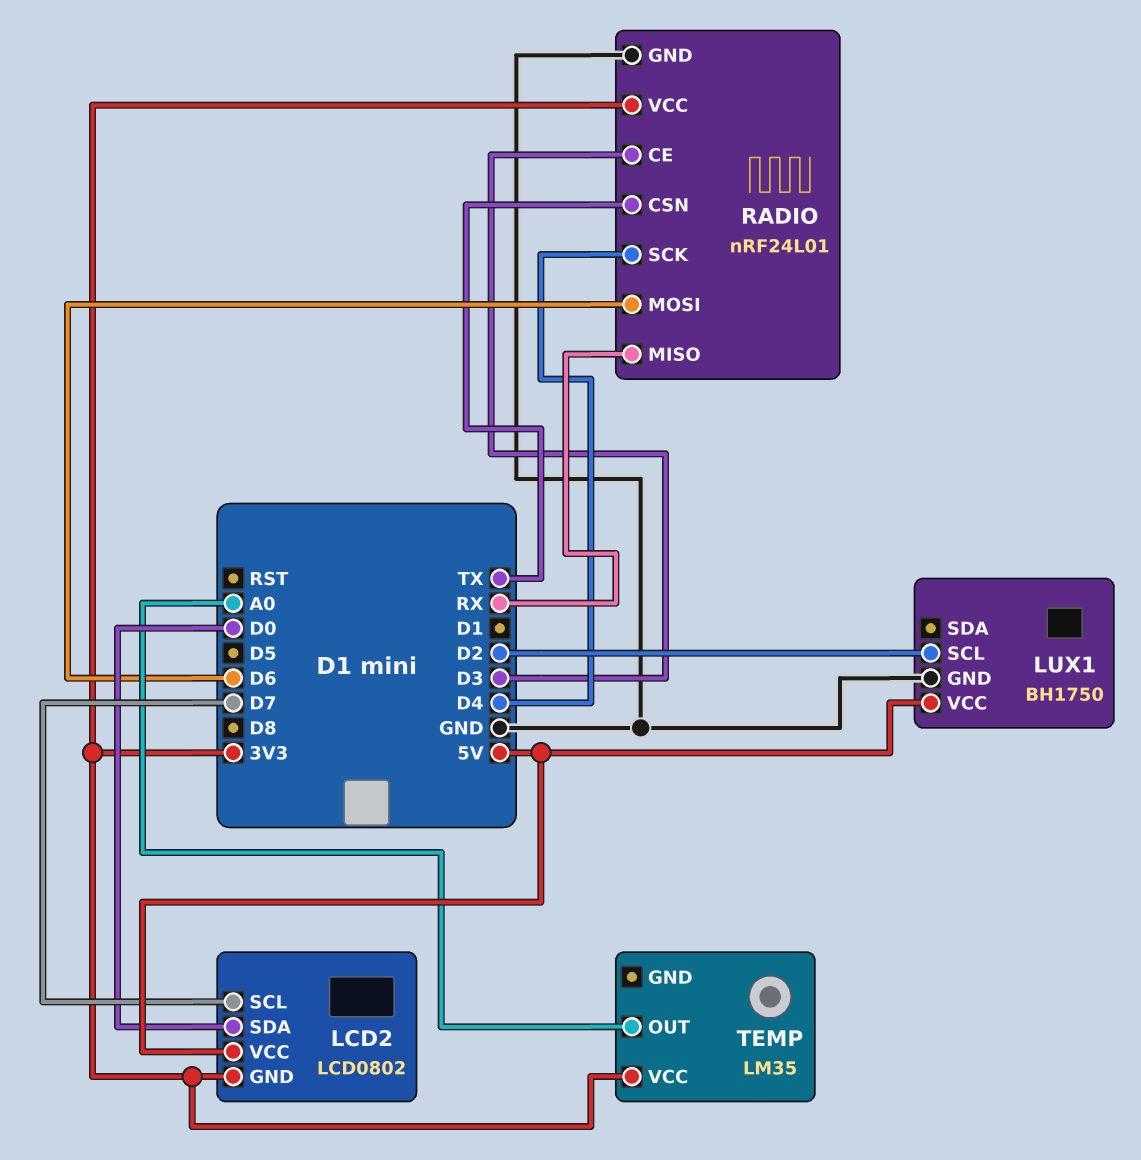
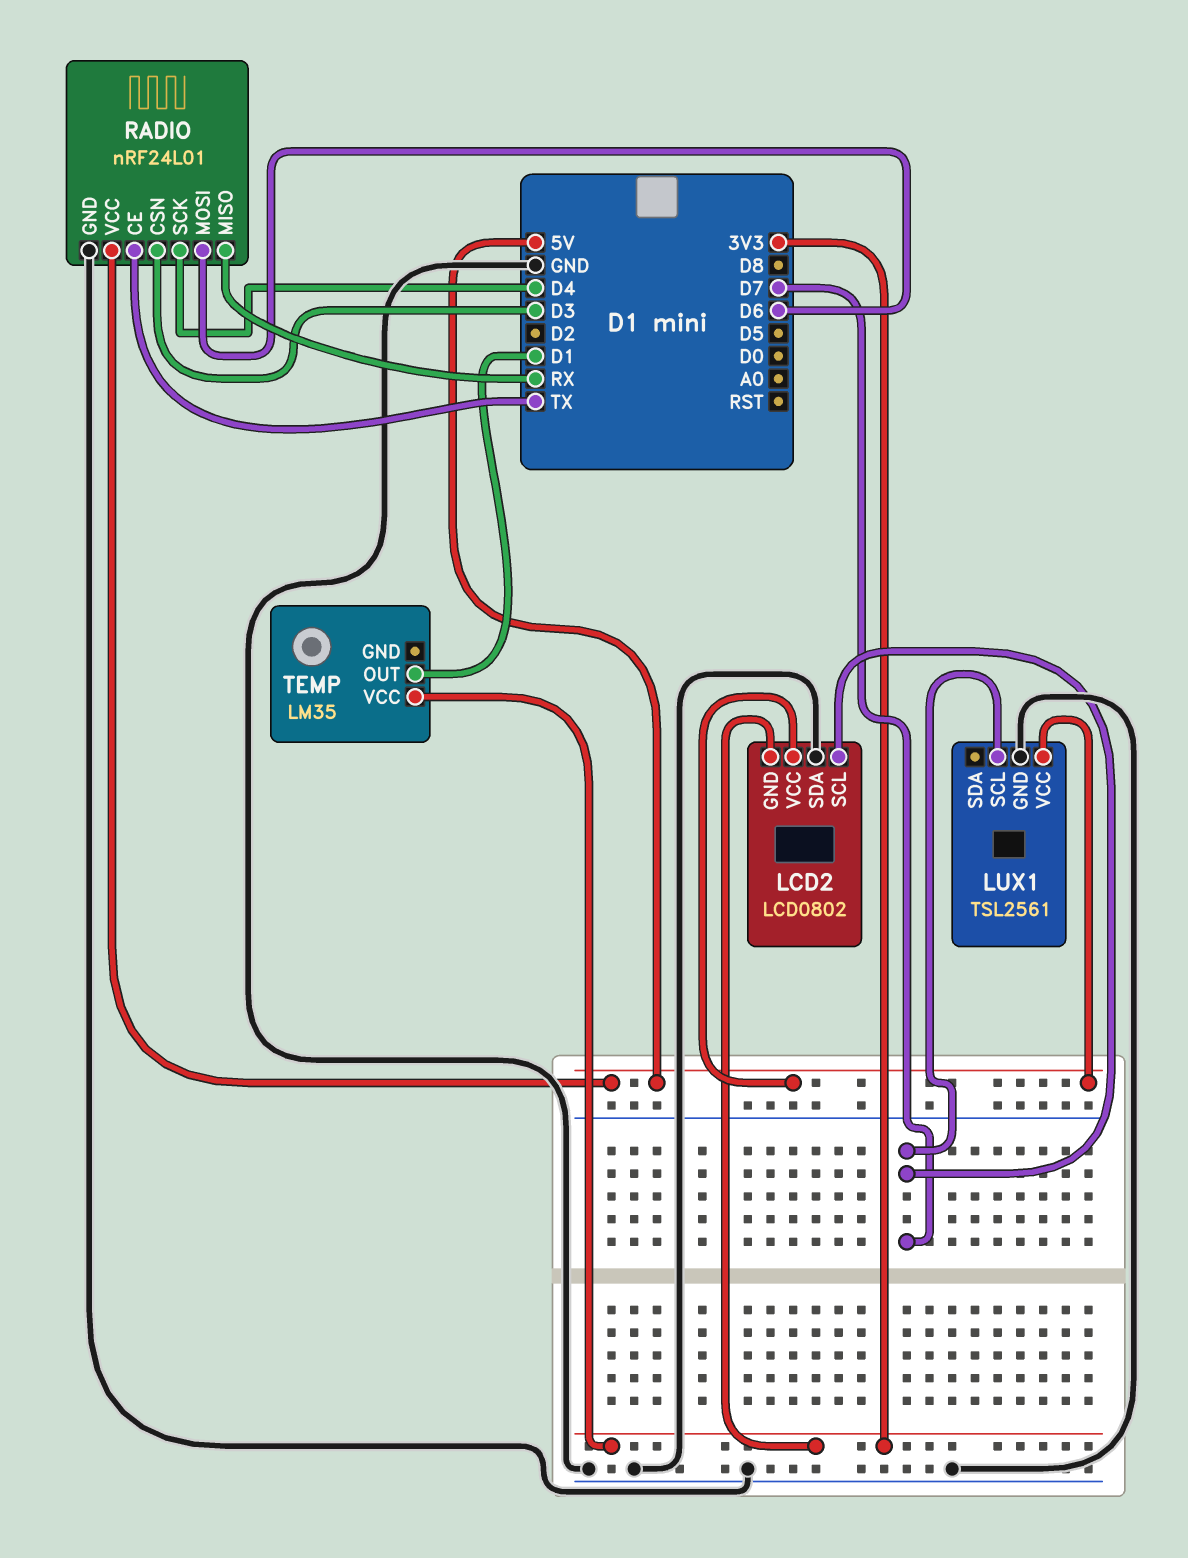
LCD2 pin SDA: D0 -> GND
LUX1: BH1750 -> TSL2561
LUX1 pin SCL: D2 -> D7
RADIO pin CE: D3 -> TX
RADIO pin CSN: TX -> D3
RADIO pin VCC: 3V3 -> 5V
TEMP pin OUT: A0 -> D1

